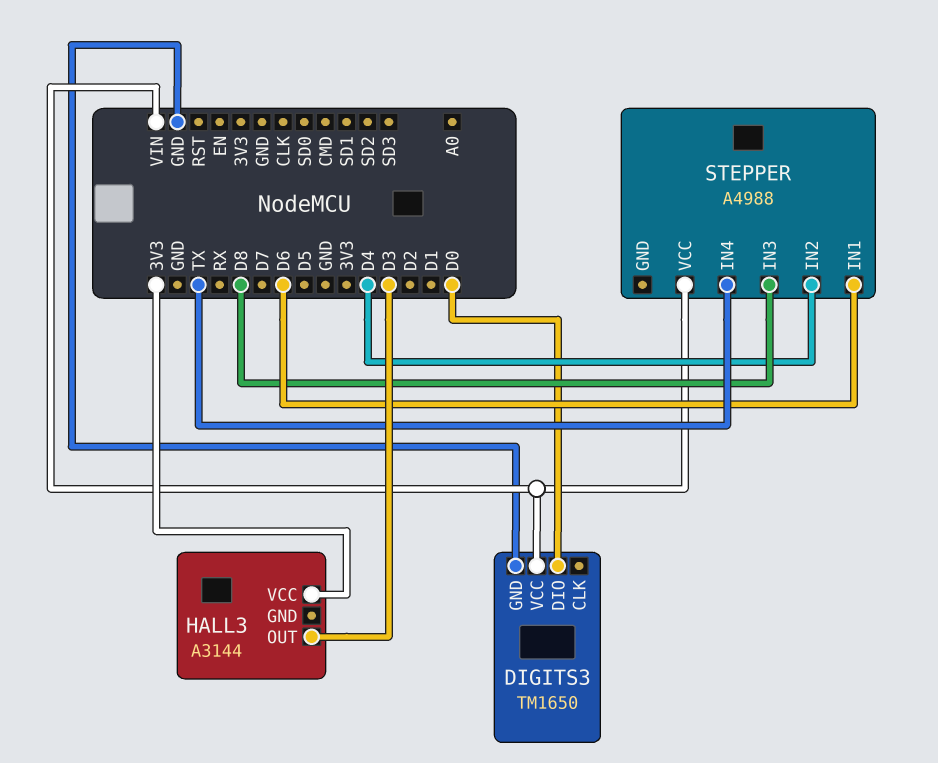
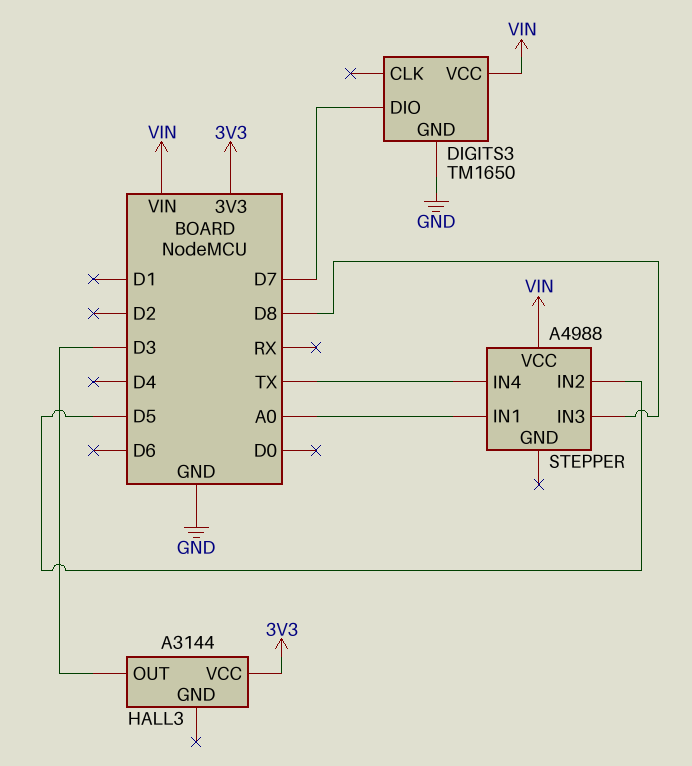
DIGITS3 pin DIO: D0 -> D7
STEPPER pin IN1: D6 -> A0
STEPPER pin IN2: D4 -> D5

